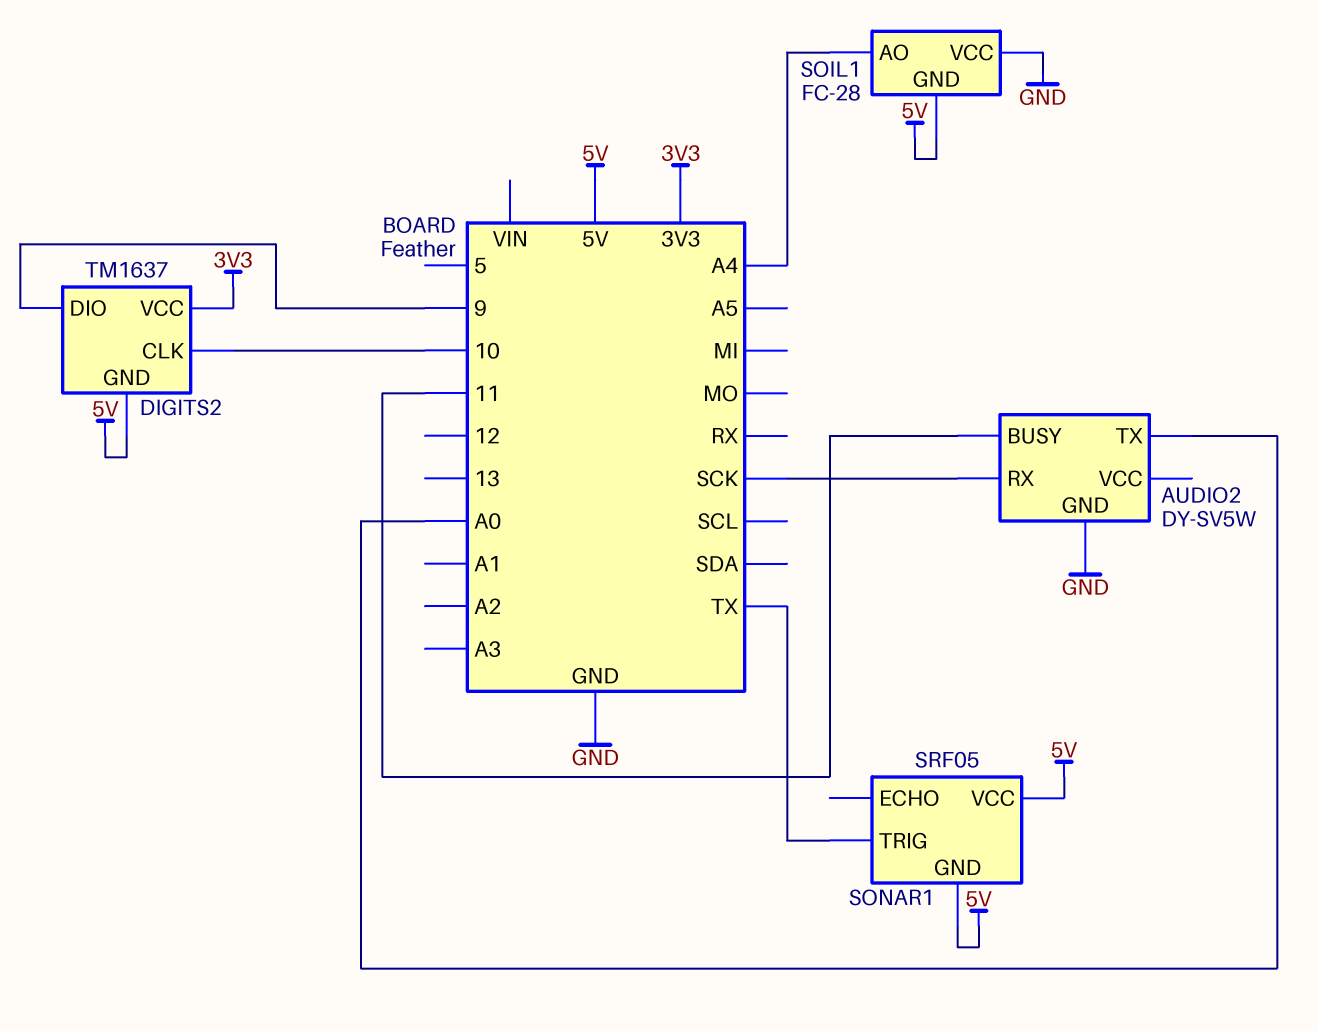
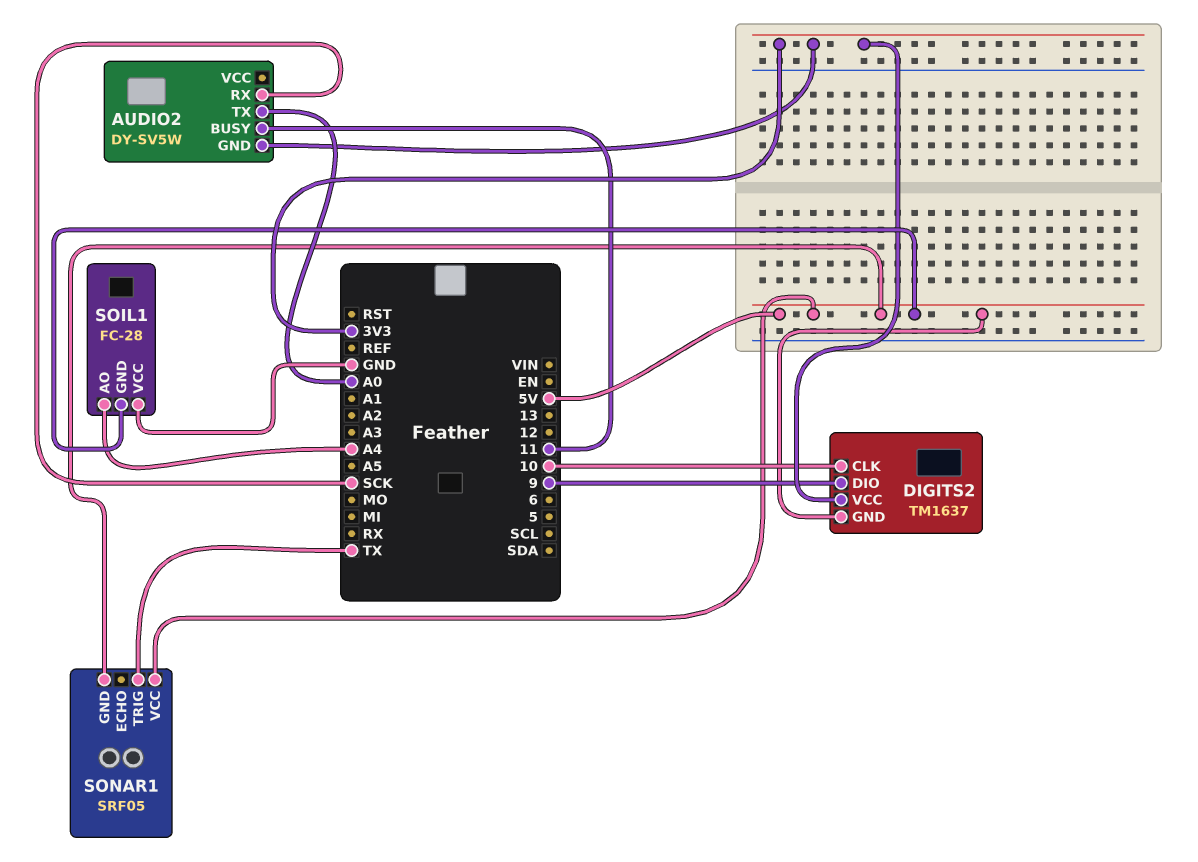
AUDIO2 pin GND: GND -> 3V3

